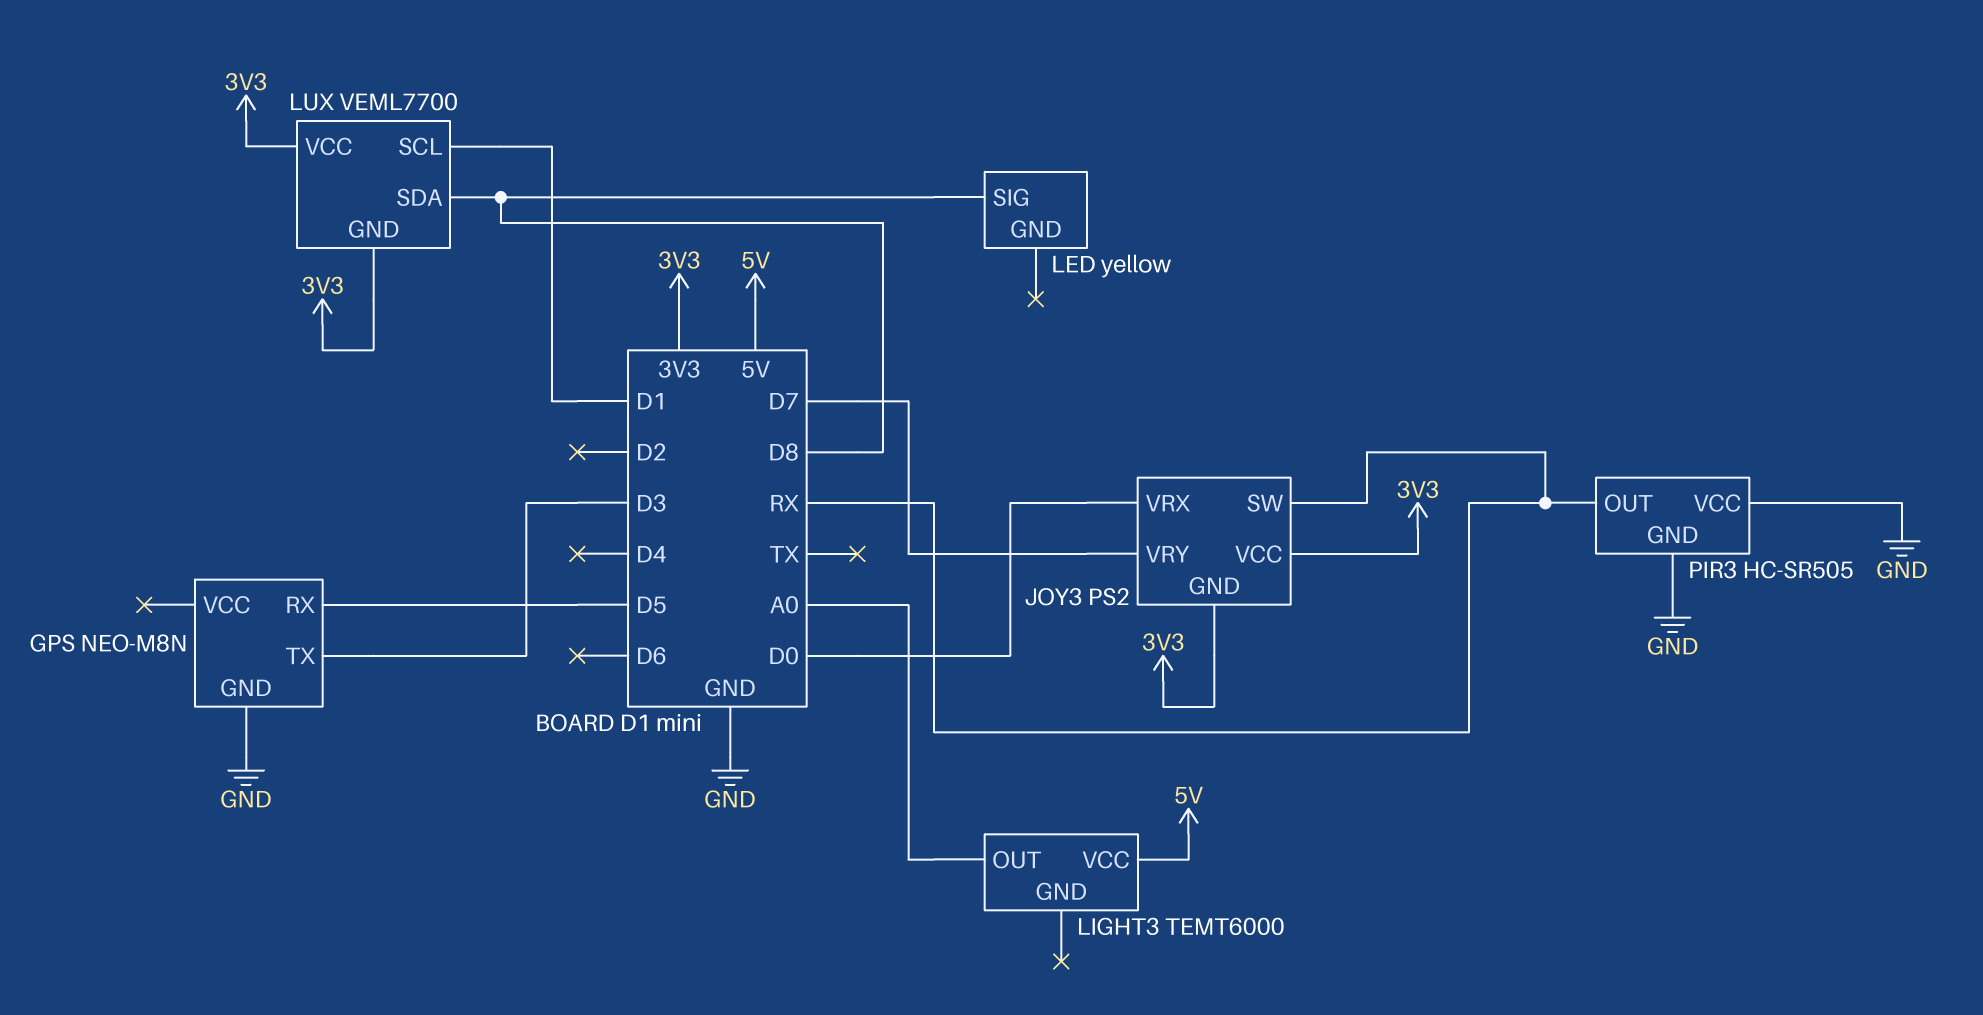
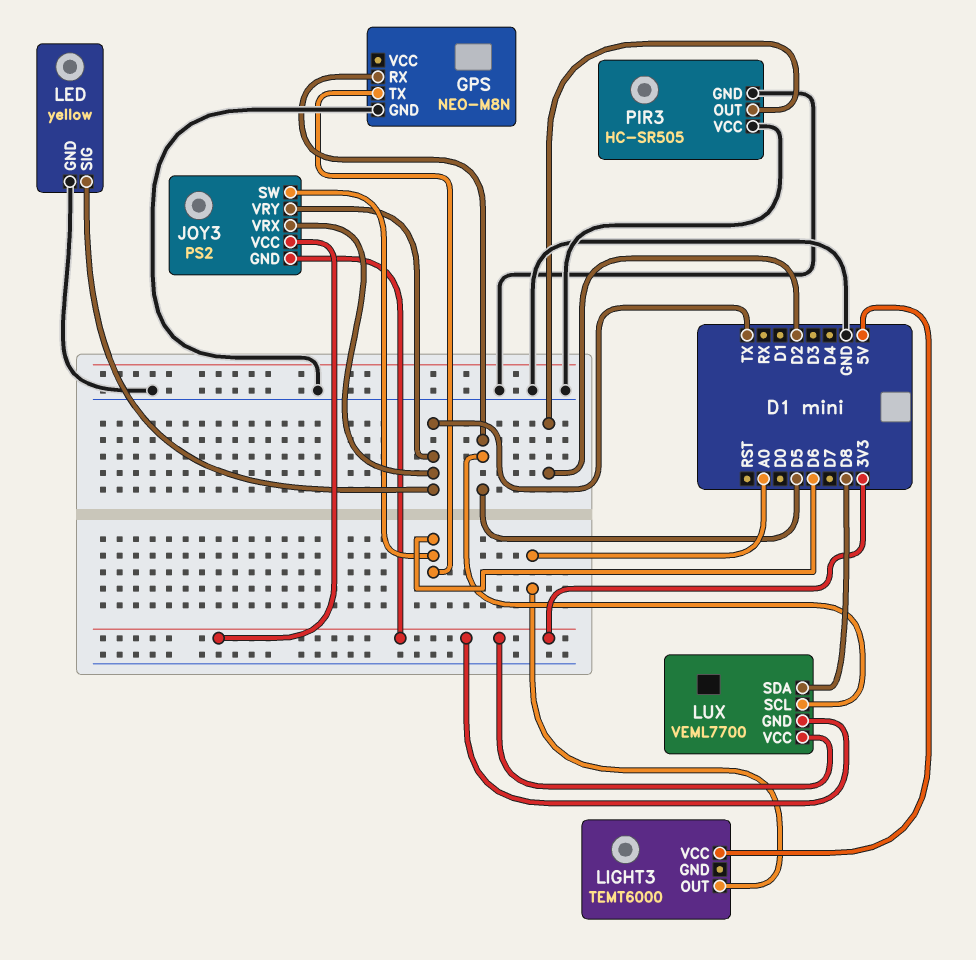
GPS pin TX: D3 -> D6
JOY3 pin SW: RX -> D6
JOY3 pin VRX: D0 -> TX
JOY3 pin VRY: D7 -> TX
LED pin GND: none -> GND
LED pin SIG: D8 -> TX
LUX pin SCL: D1 -> D5
PIR3 pin OUT: RX -> D2

